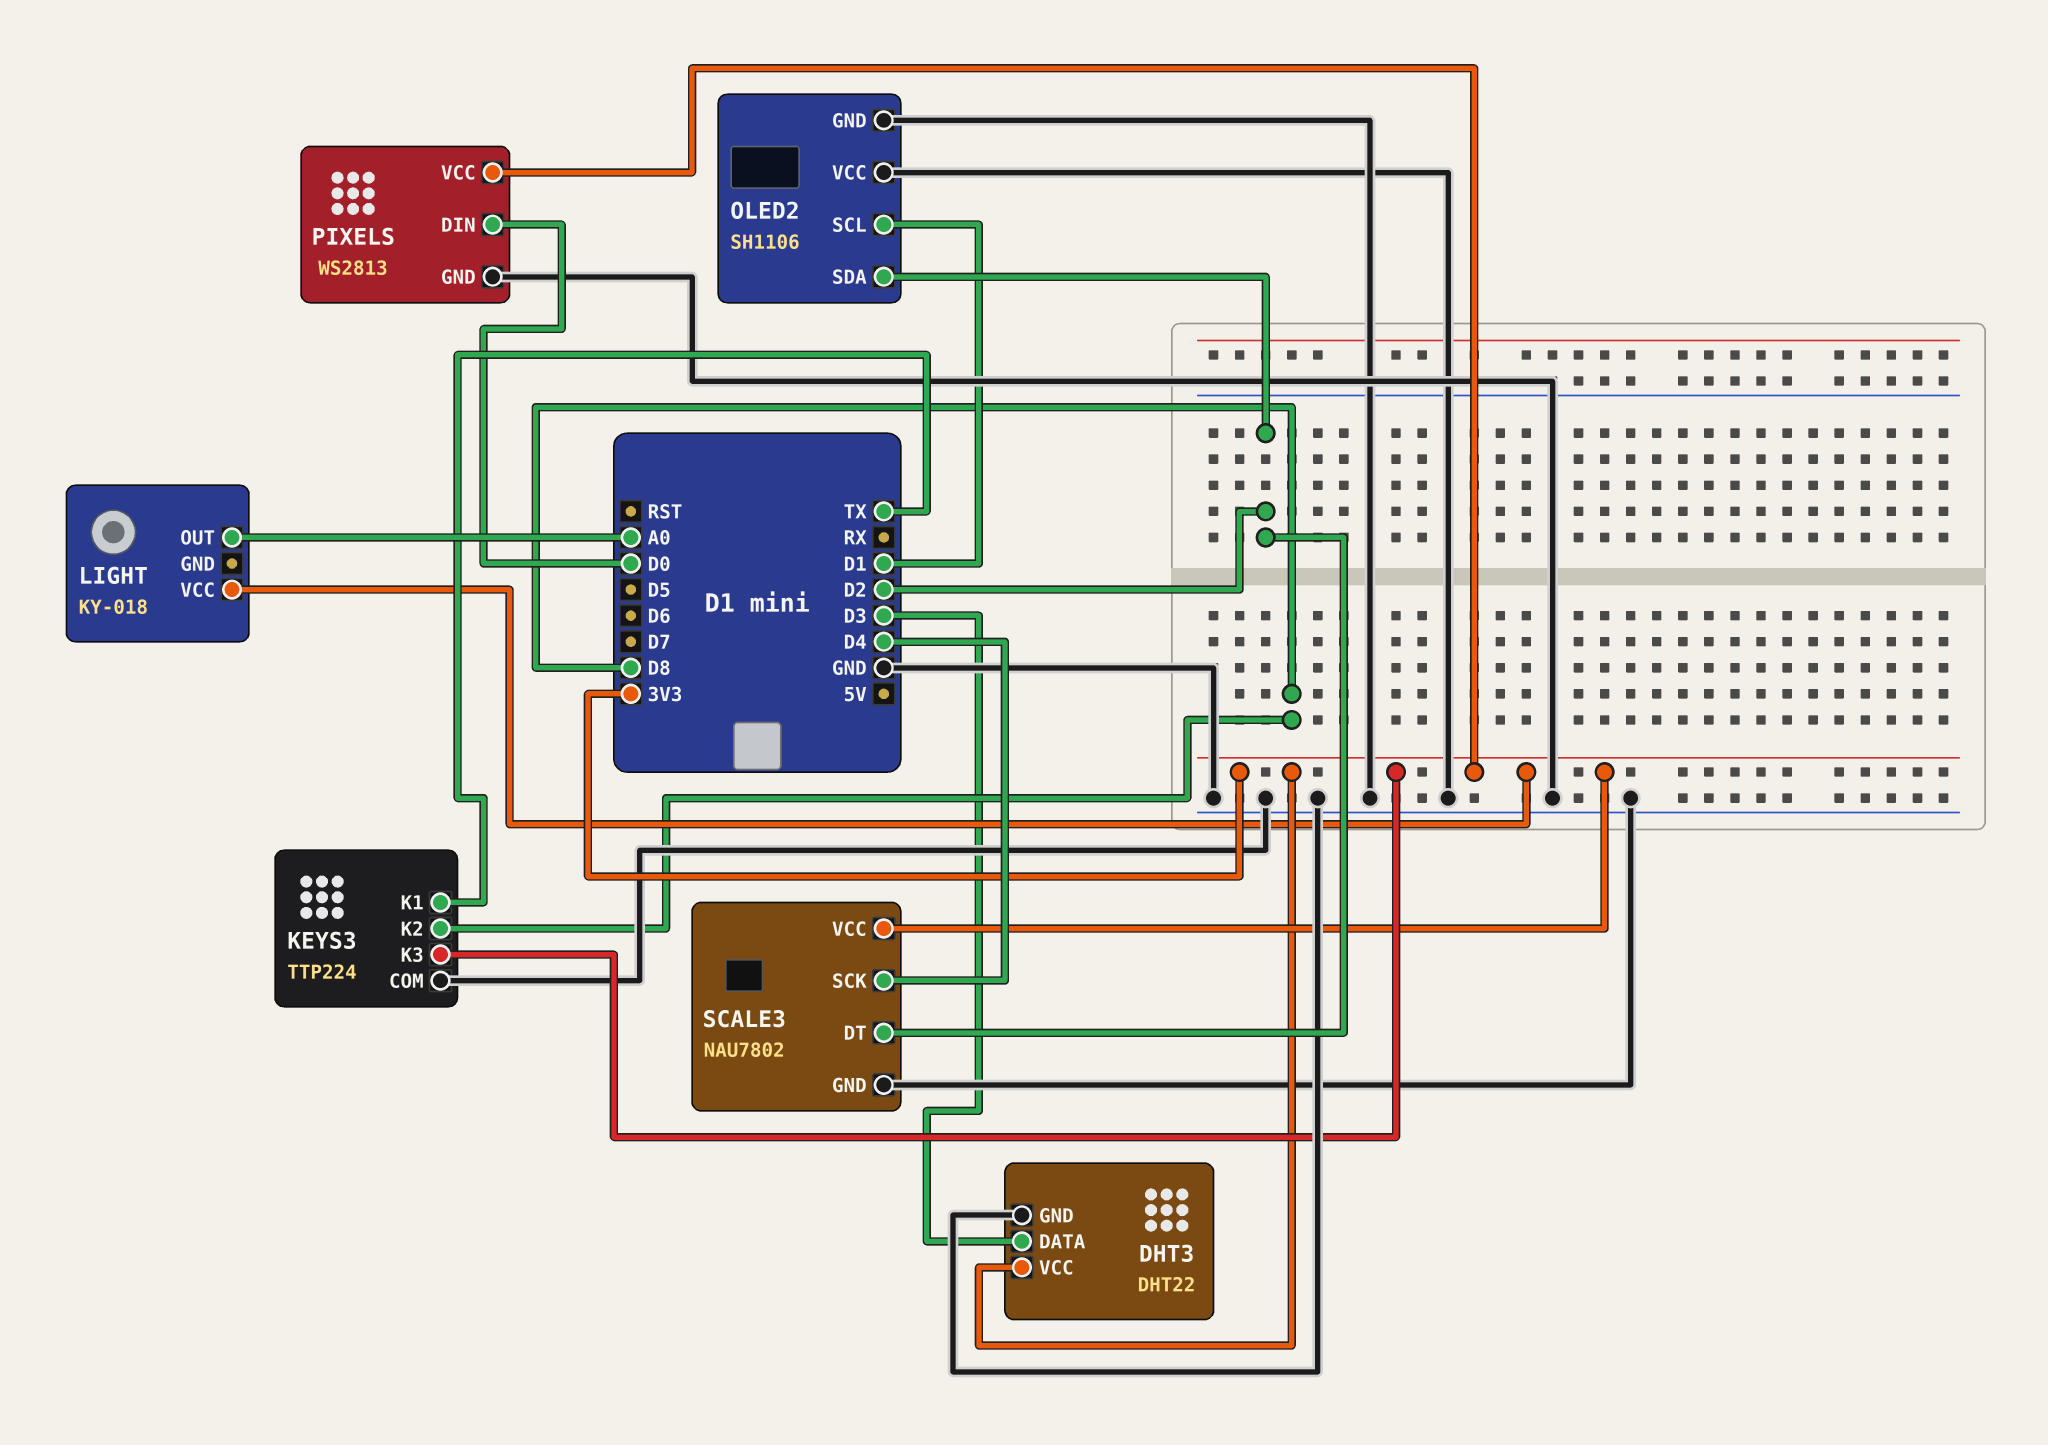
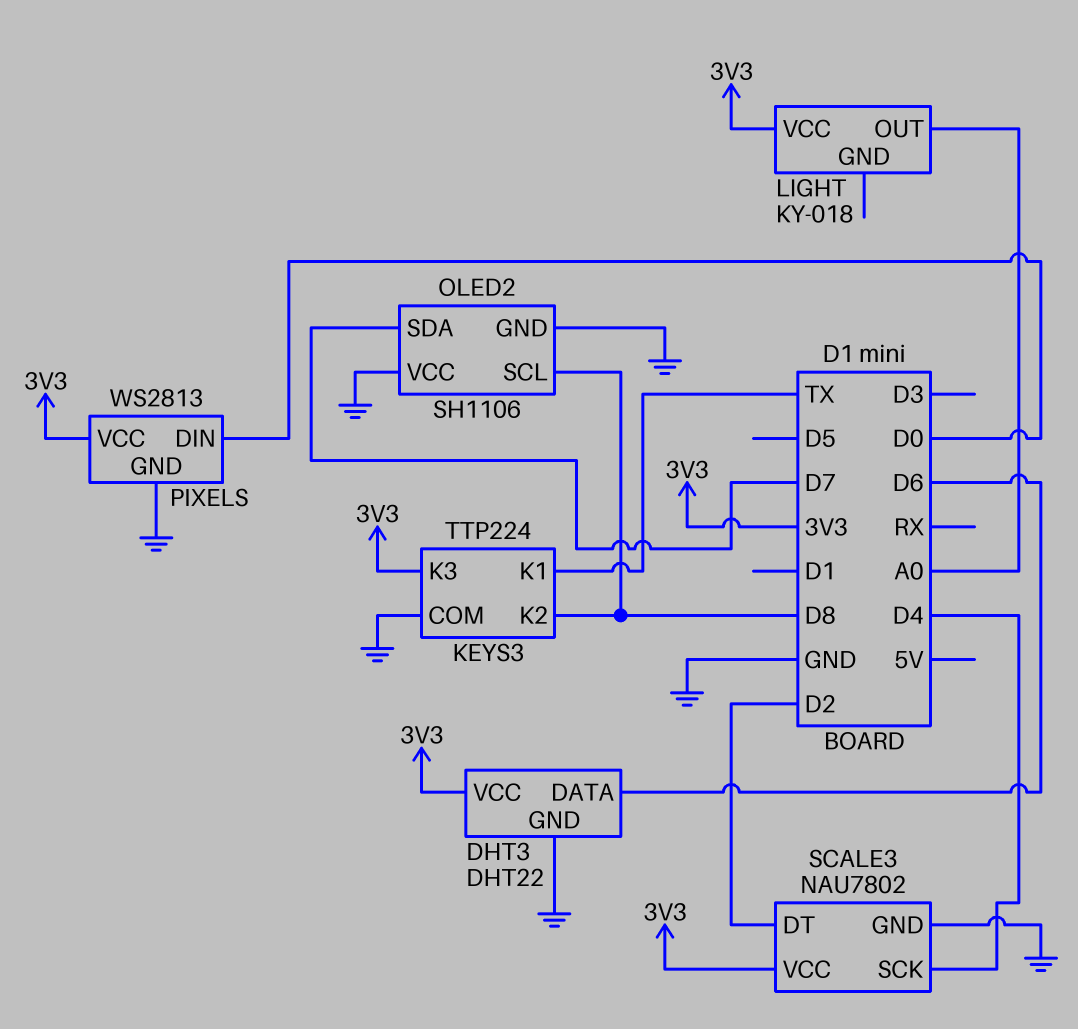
DHT3 pin DATA: D3 -> D6
OLED2 pin SCL: D1 -> D8
OLED2 pin SDA: D2 -> D7

